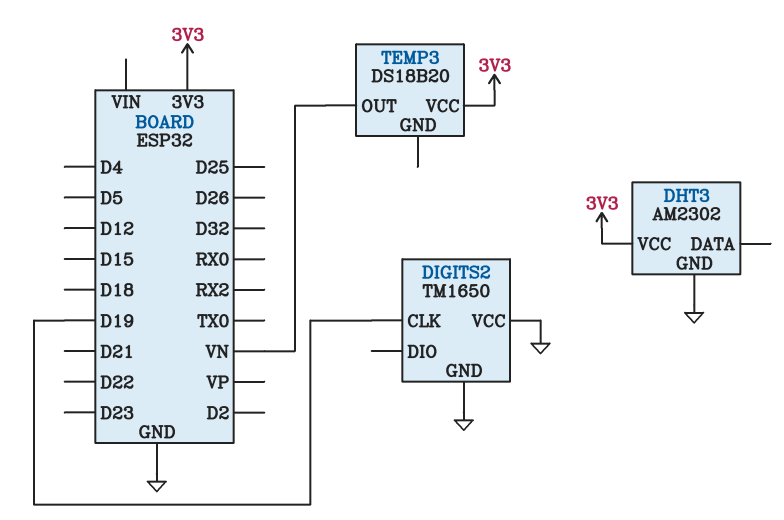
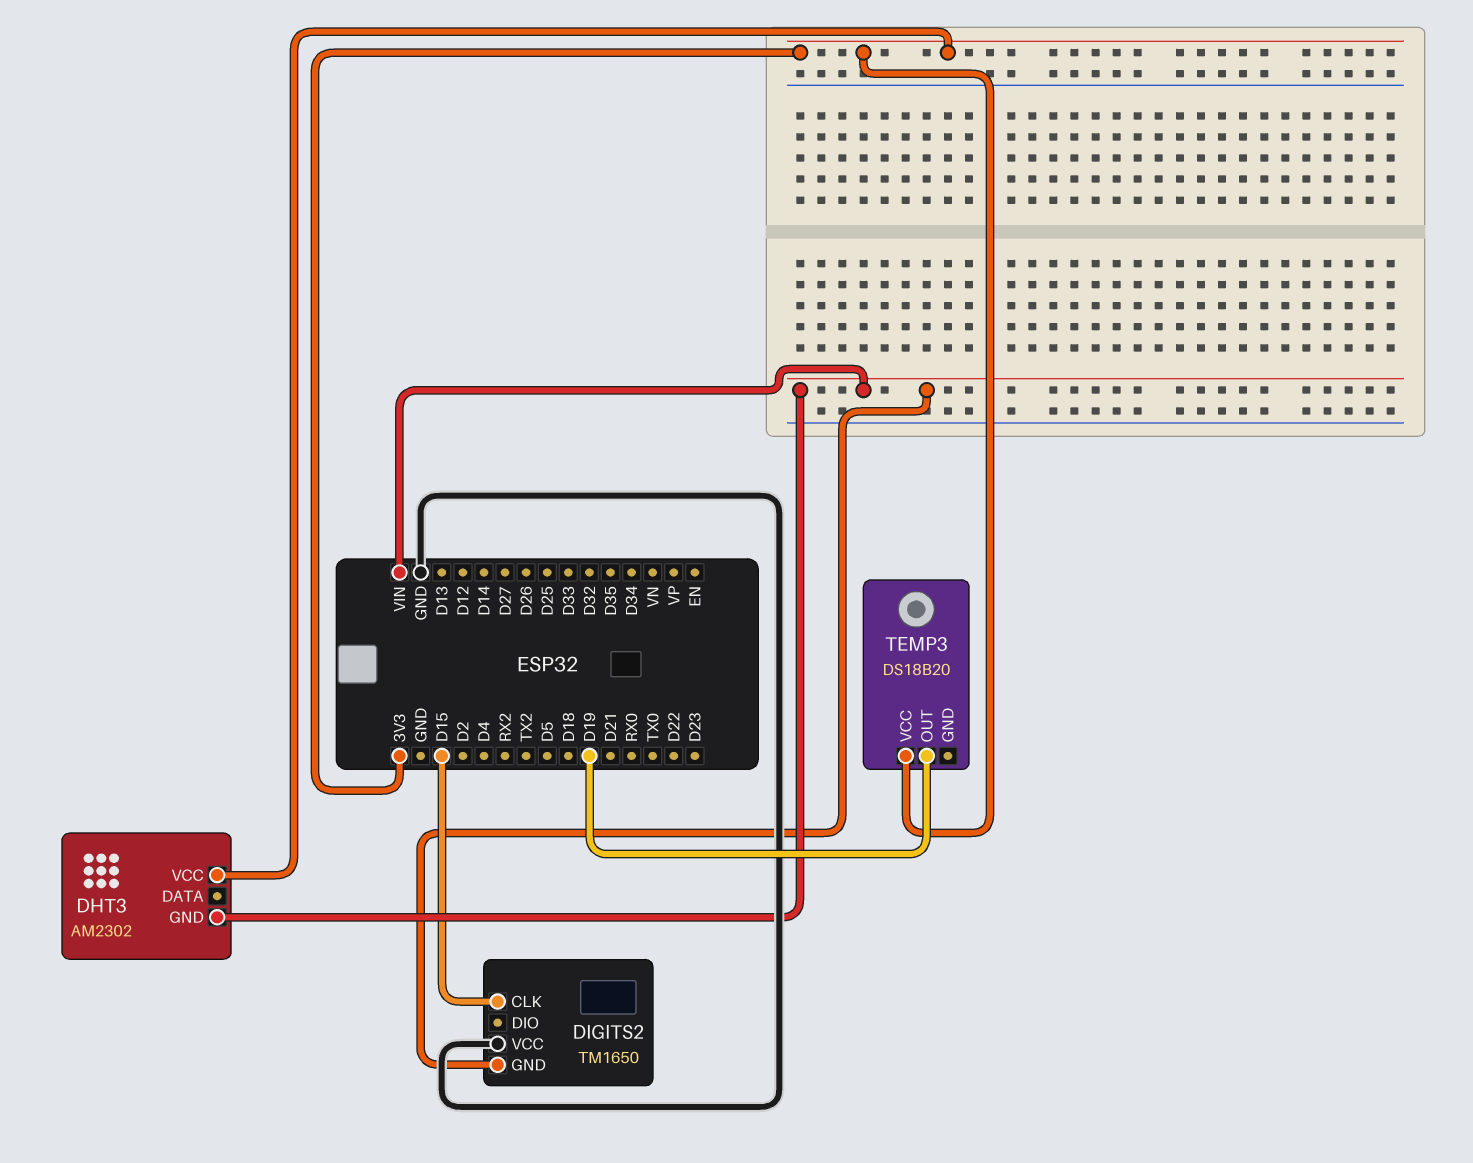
DHT3 pin GND: GND -> VIN
DIGITS2 pin CLK: D19 -> D15
DIGITS2 pin GND: GND -> VIN
TEMP3 pin OUT: VN -> D19

